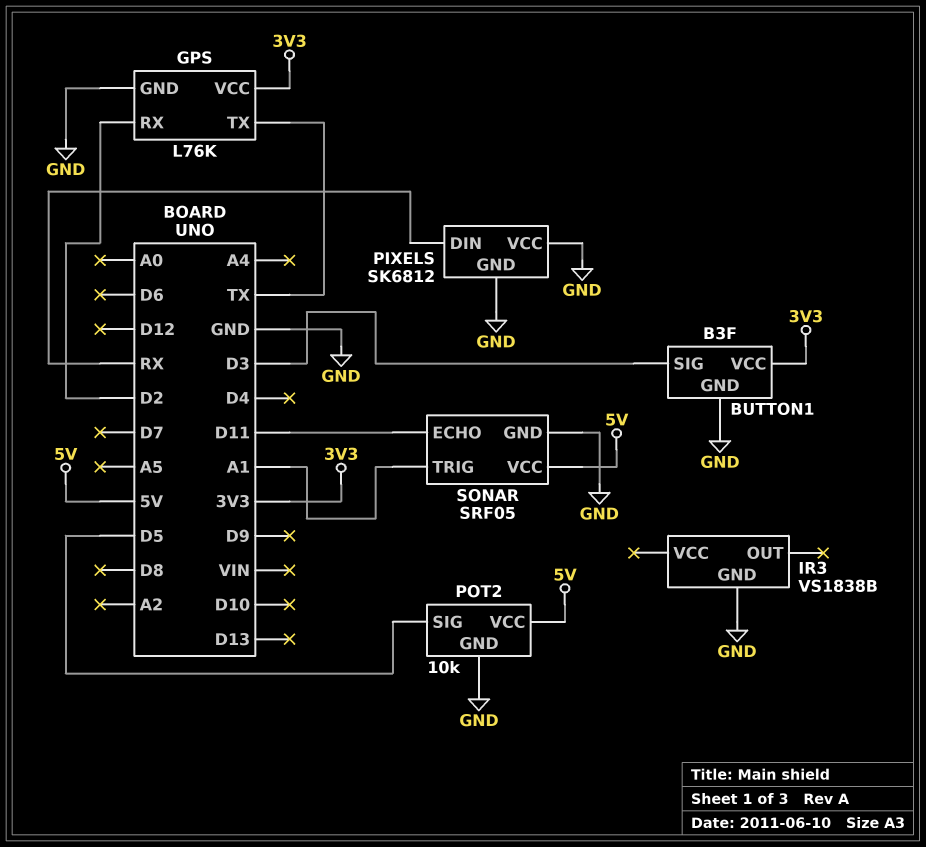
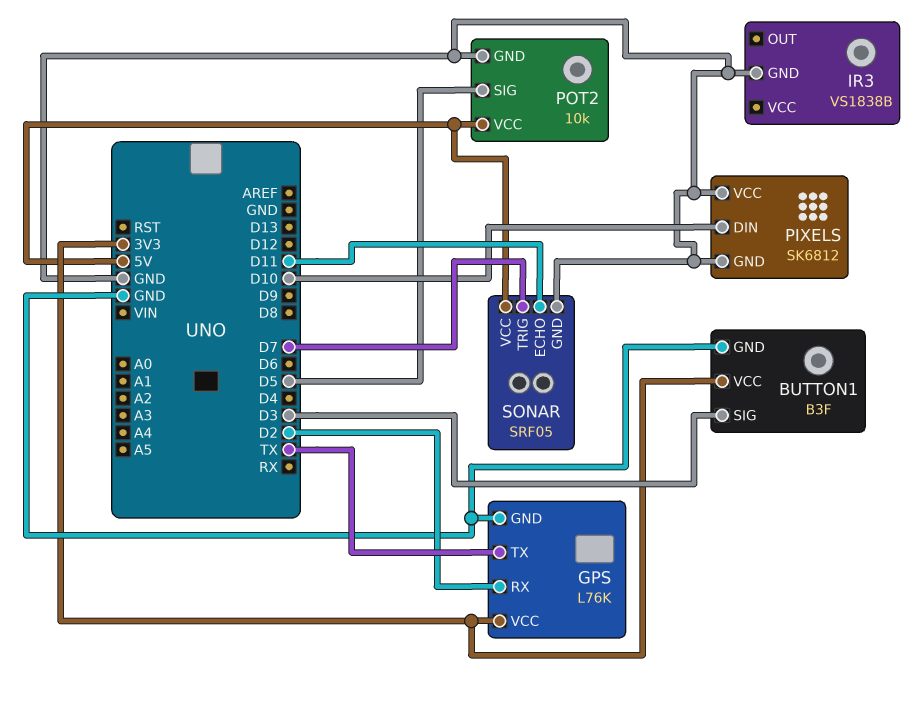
PIXELS pin DIN: RX -> D10
SONAR pin TRIG: A1 -> D7

